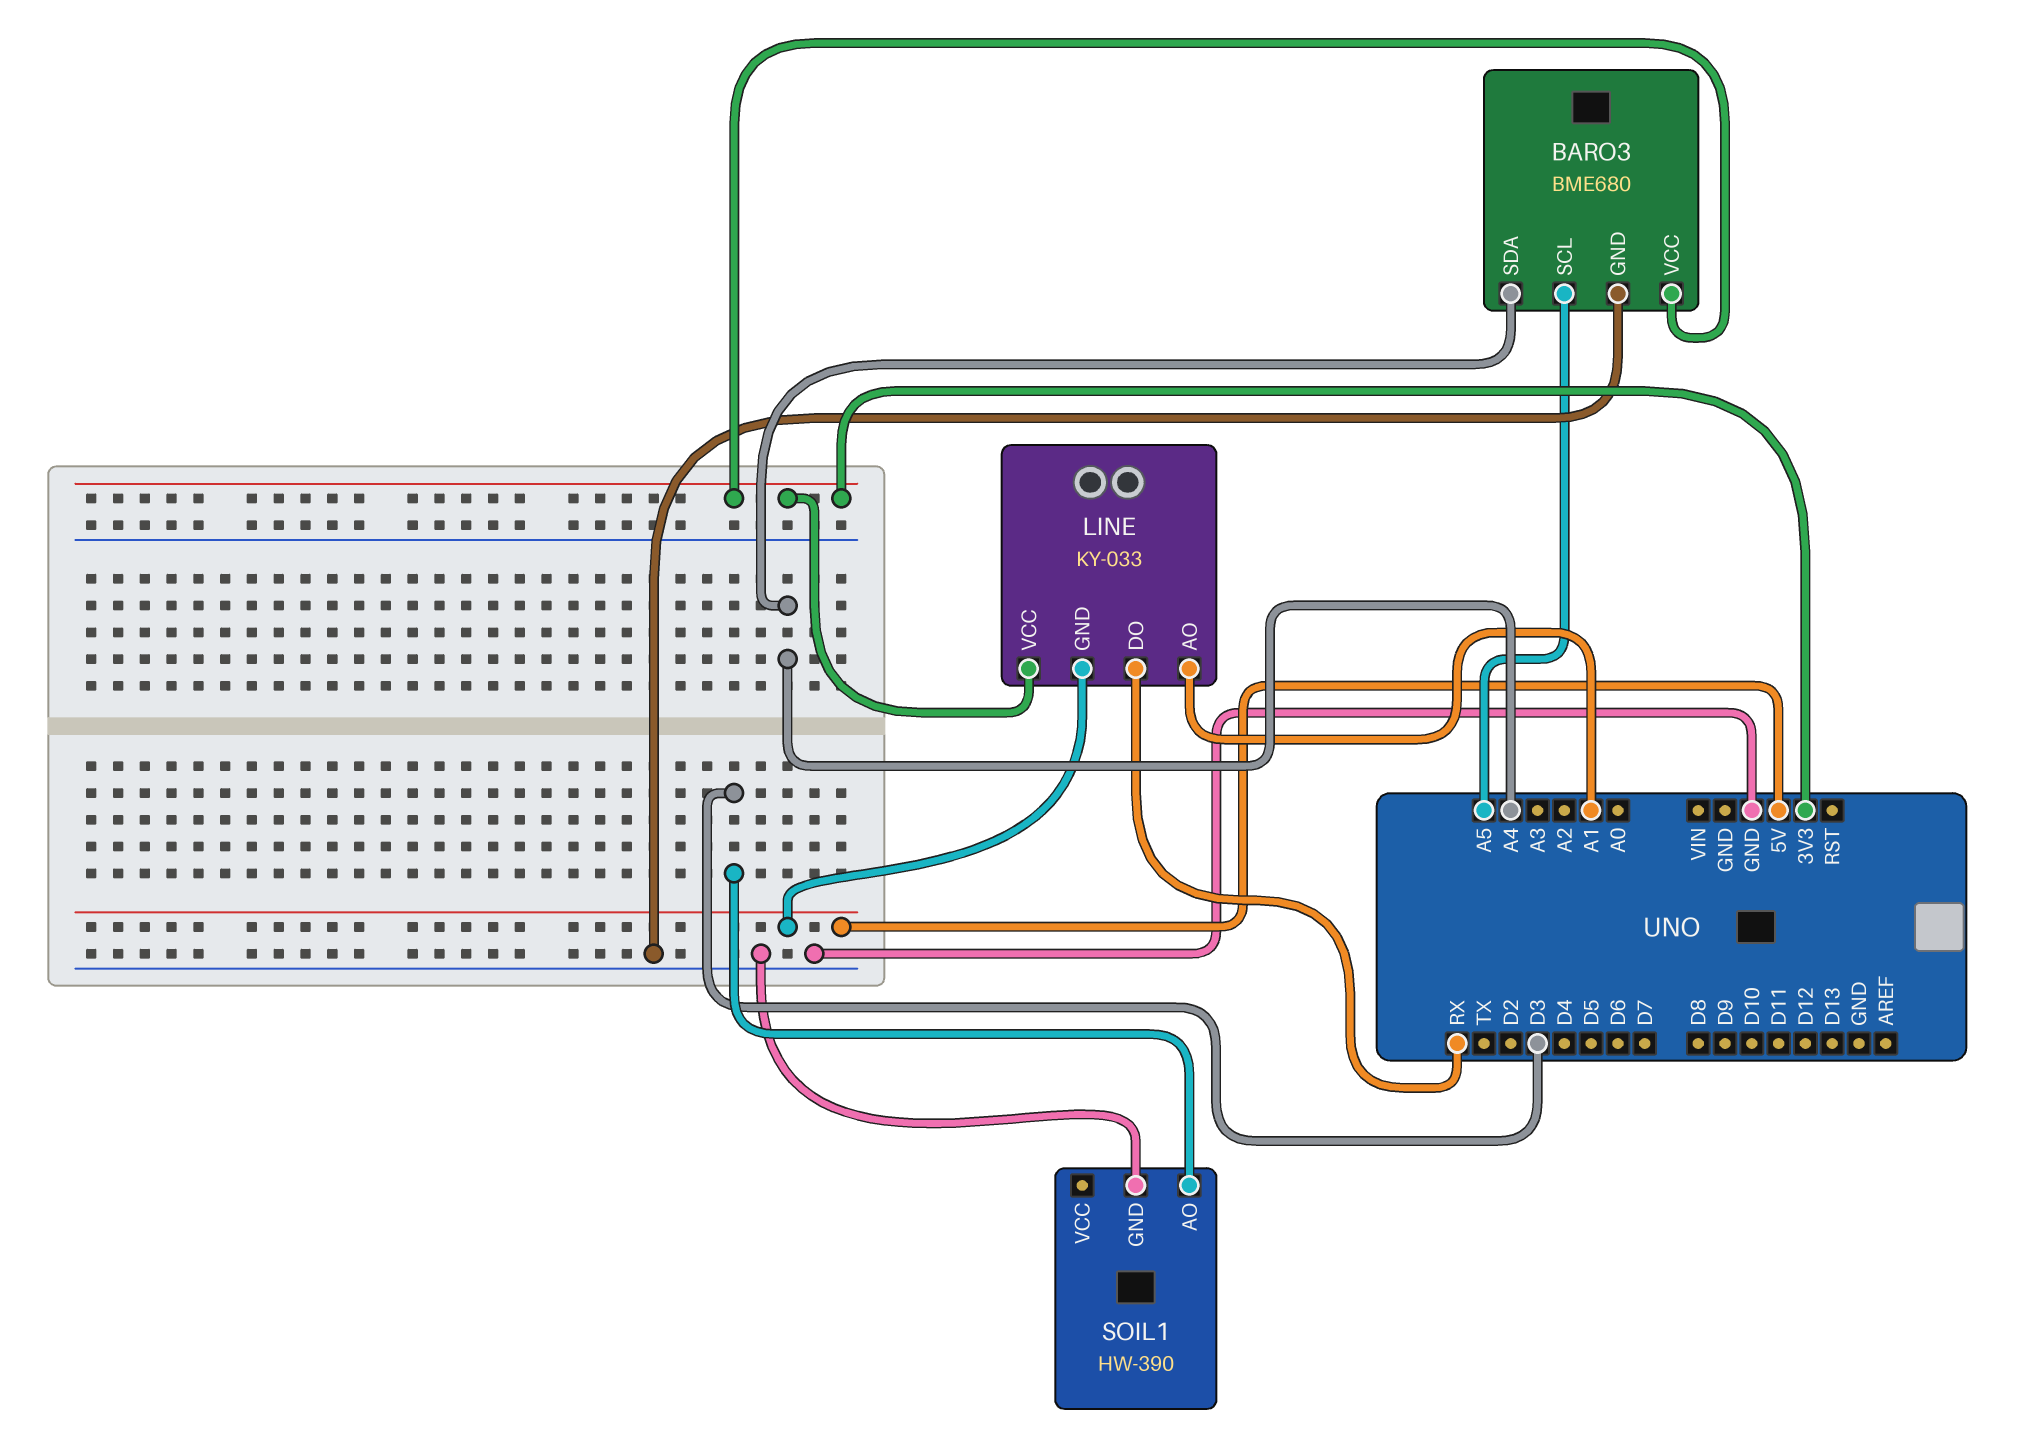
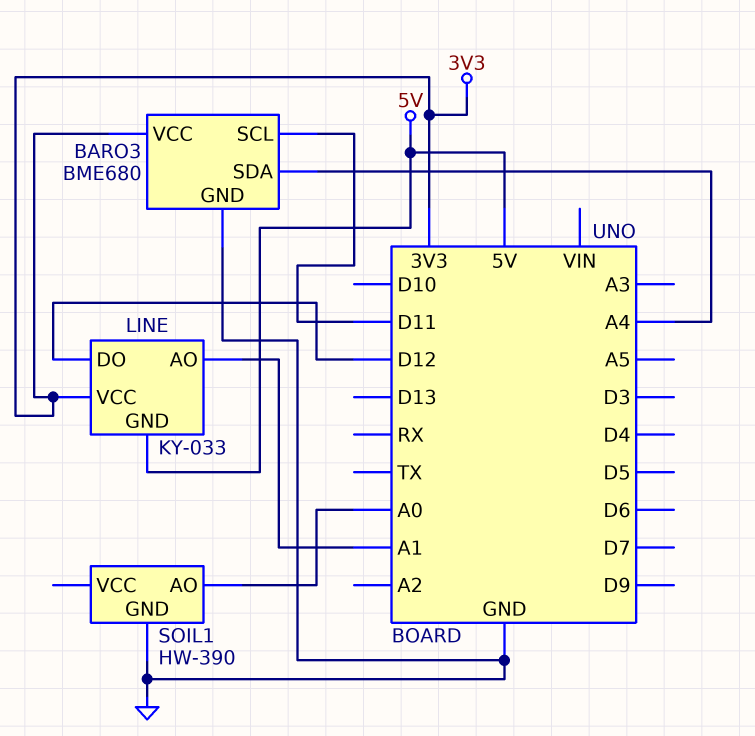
BARO3 pin SCL: A5 -> D11
LINE pin DO: RX -> D12
SOIL1 pin AO: D3 -> A0

